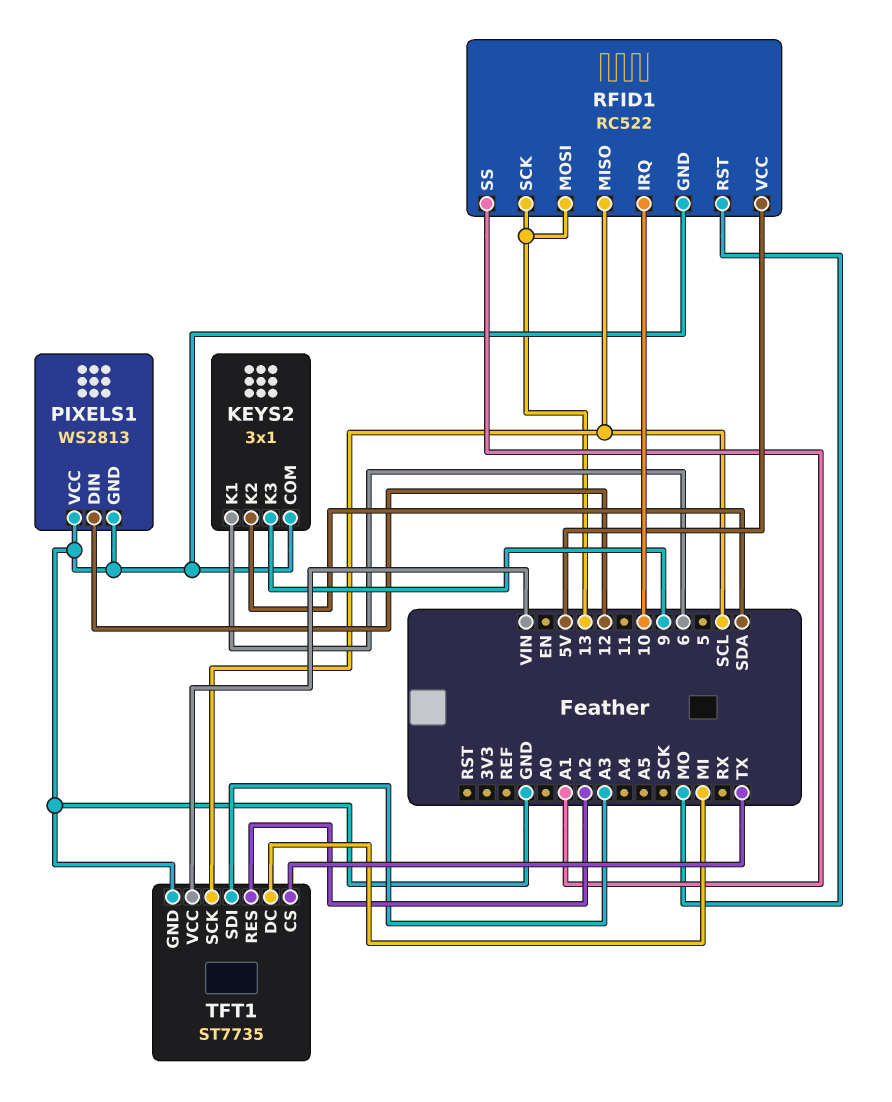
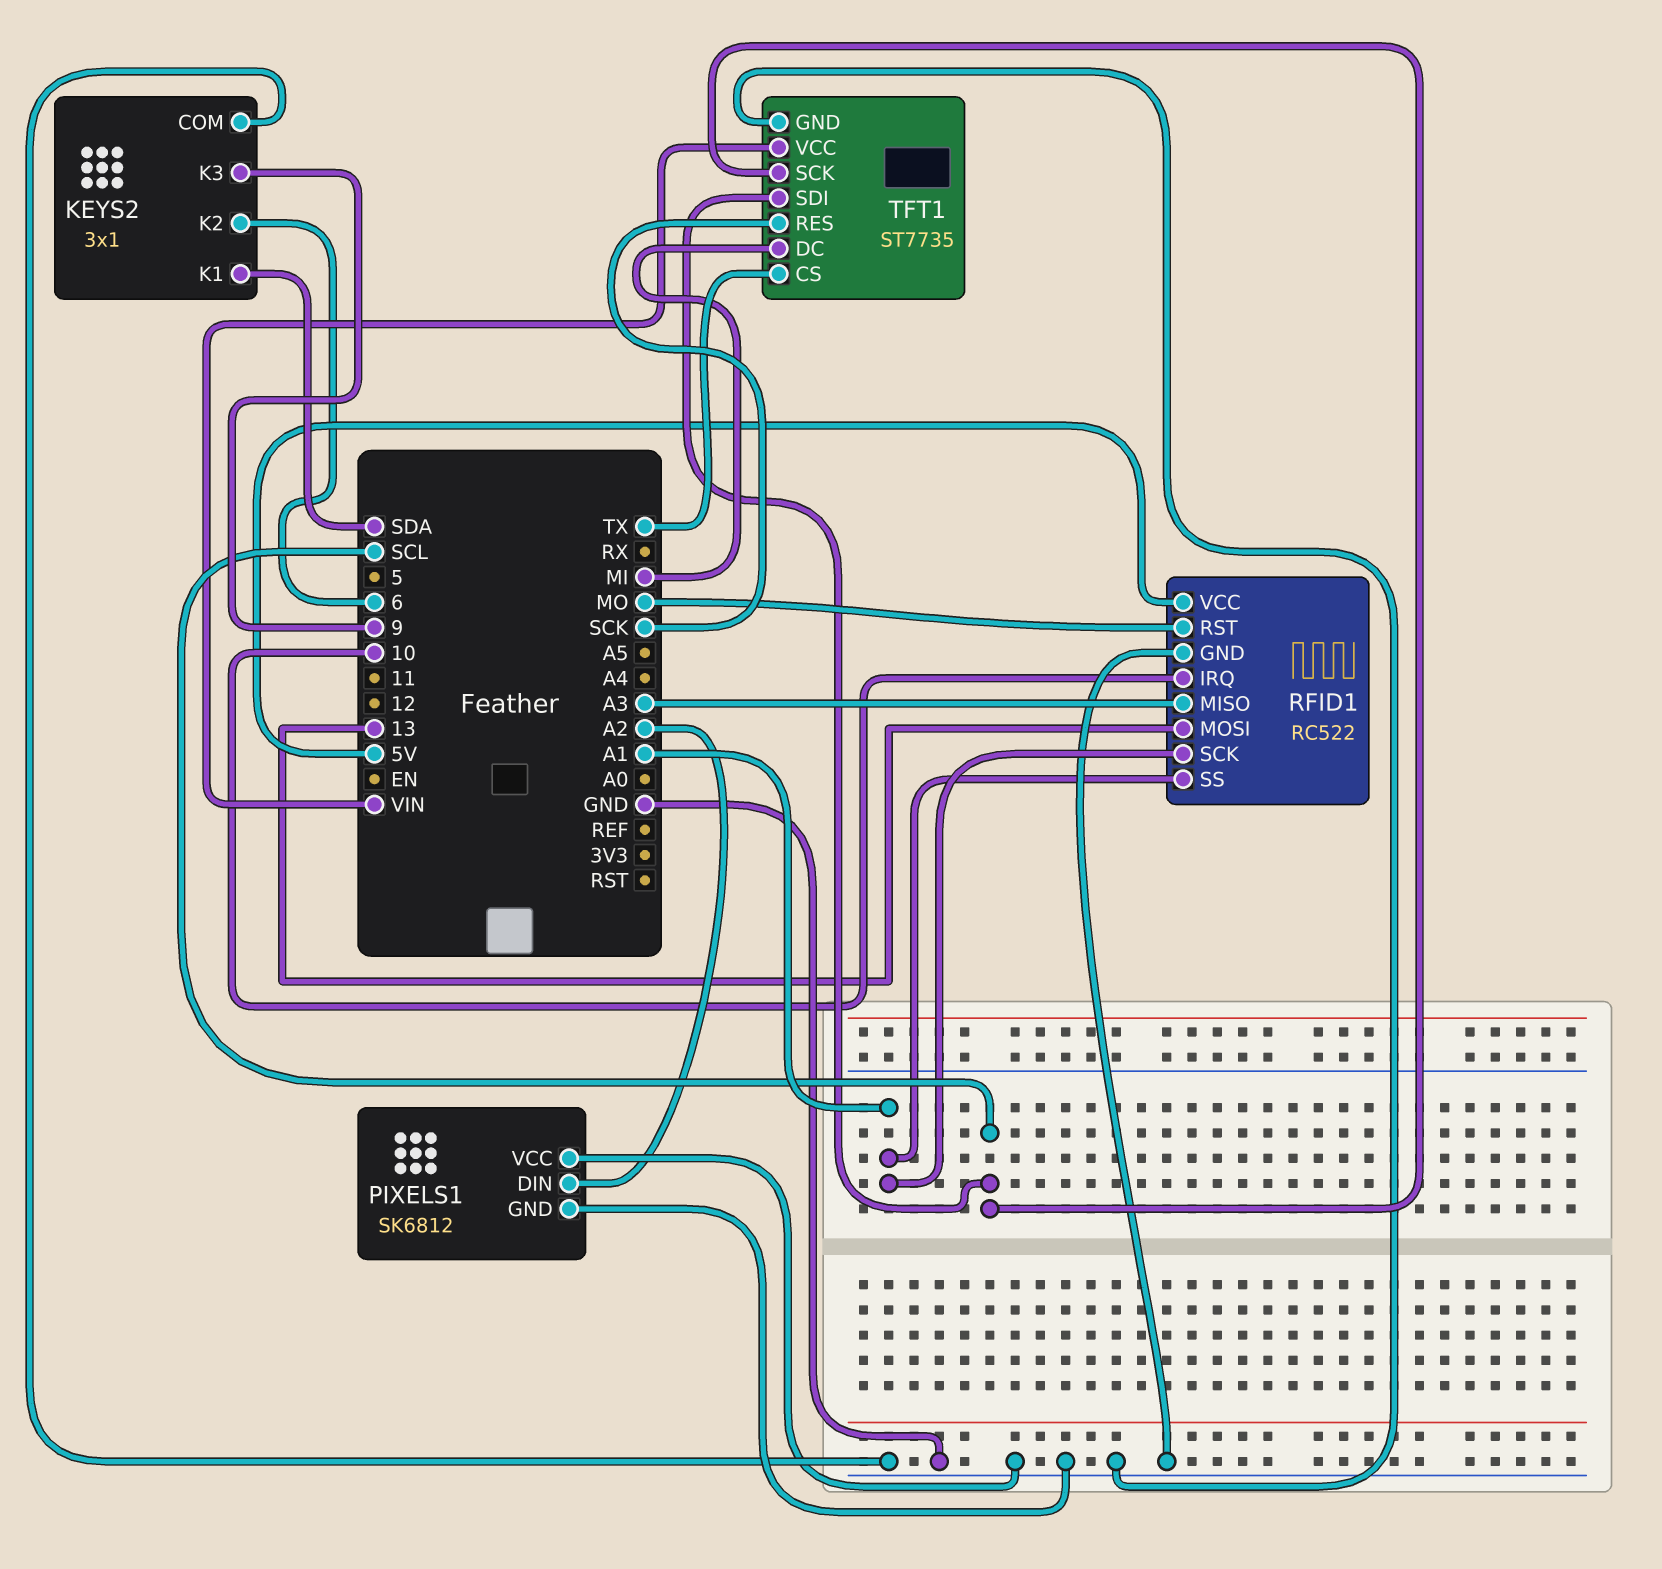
KEYS2 pin K1: 6 -> SDA
KEYS2 pin K2: SDA -> 6
PIXELS1: WS2813 -> SK6812
PIXELS1 pin DIN: 12 -> A2
RFID1 pin MISO: SCL -> A3
RFID1 pin SCK: 13 -> A1
TFT1 pin RES: A2 -> SCK
TFT1 pin SDI: A3 -> SCL

